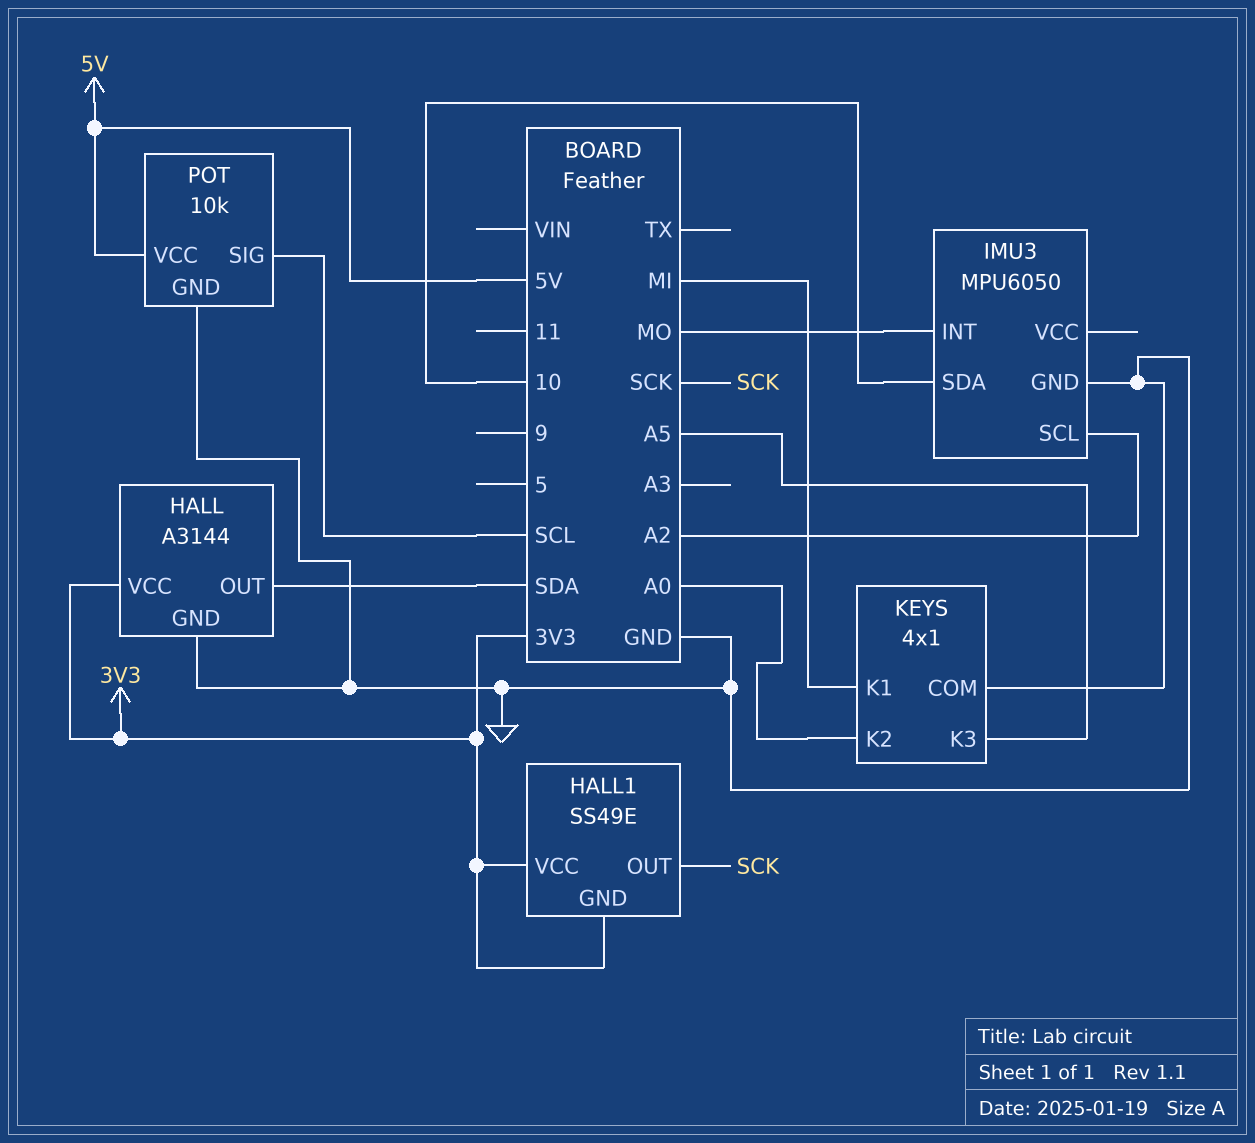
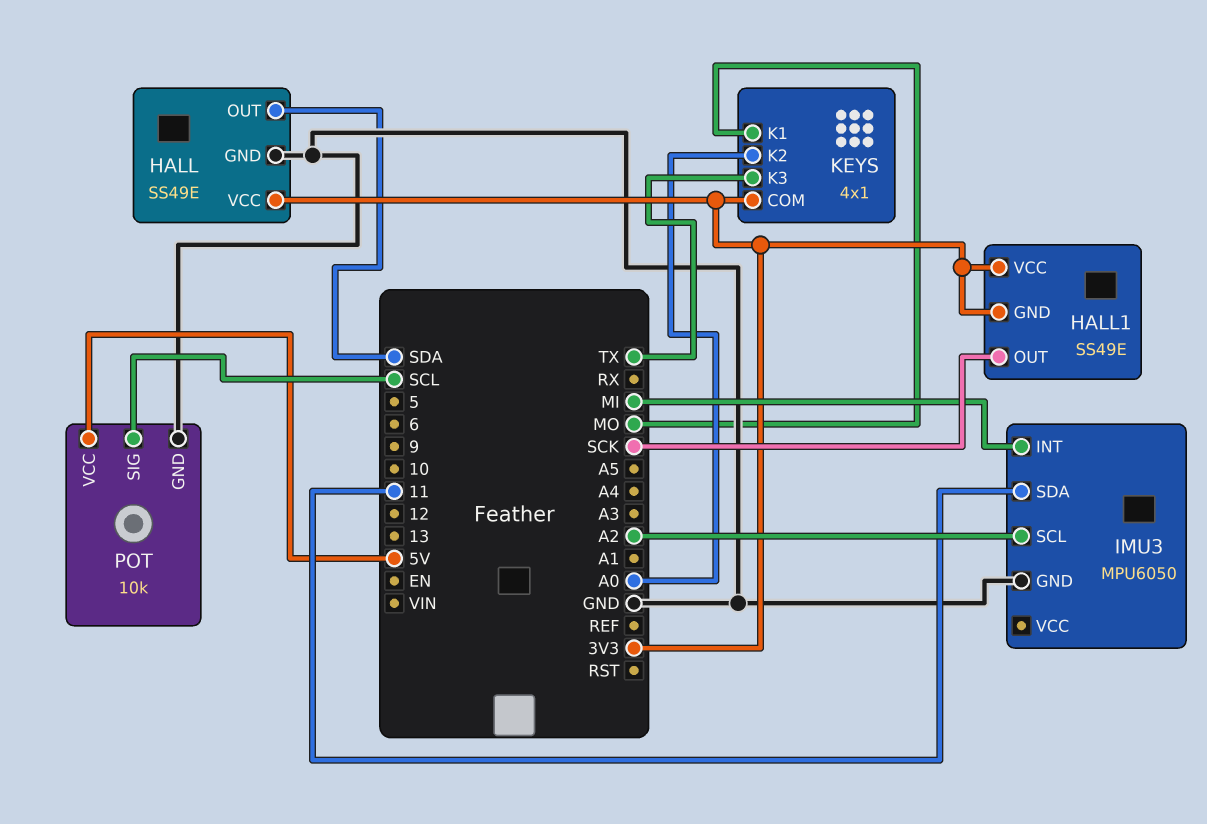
HALL: A3144 -> SS49E
IMU3 pin INT: MO -> MI
IMU3 pin SDA: 10 -> 11
KEYS pin COM: GND -> 3V3
KEYS pin K1: MI -> MO
KEYS pin K3: A5 -> TX

